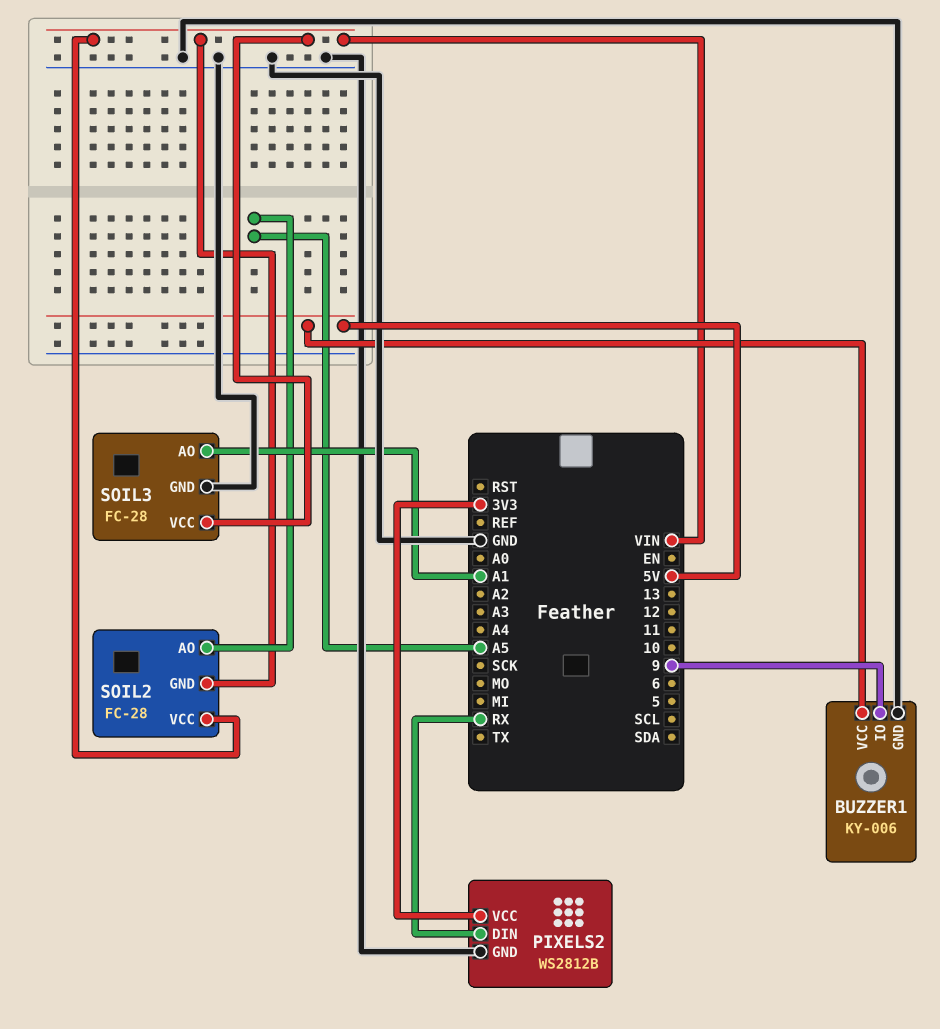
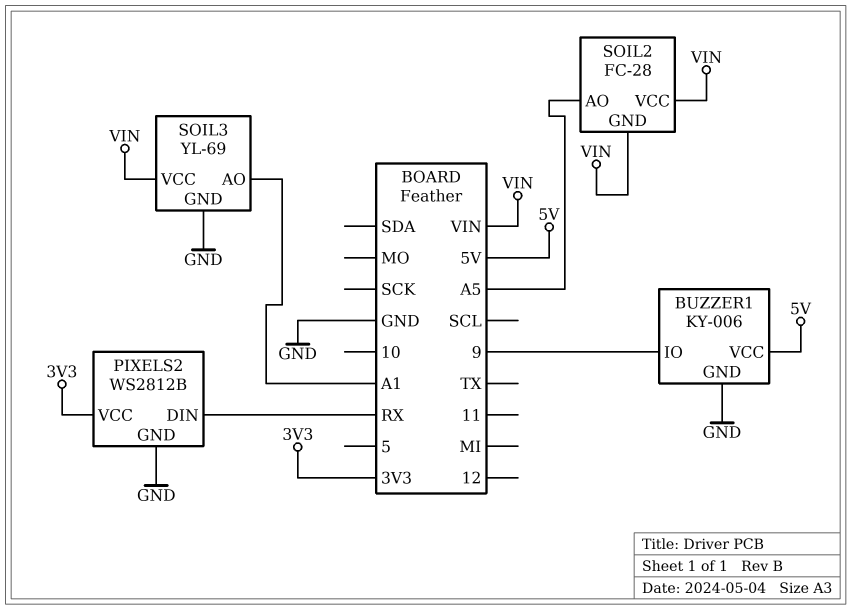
SOIL3: FC-28 -> YL-69

